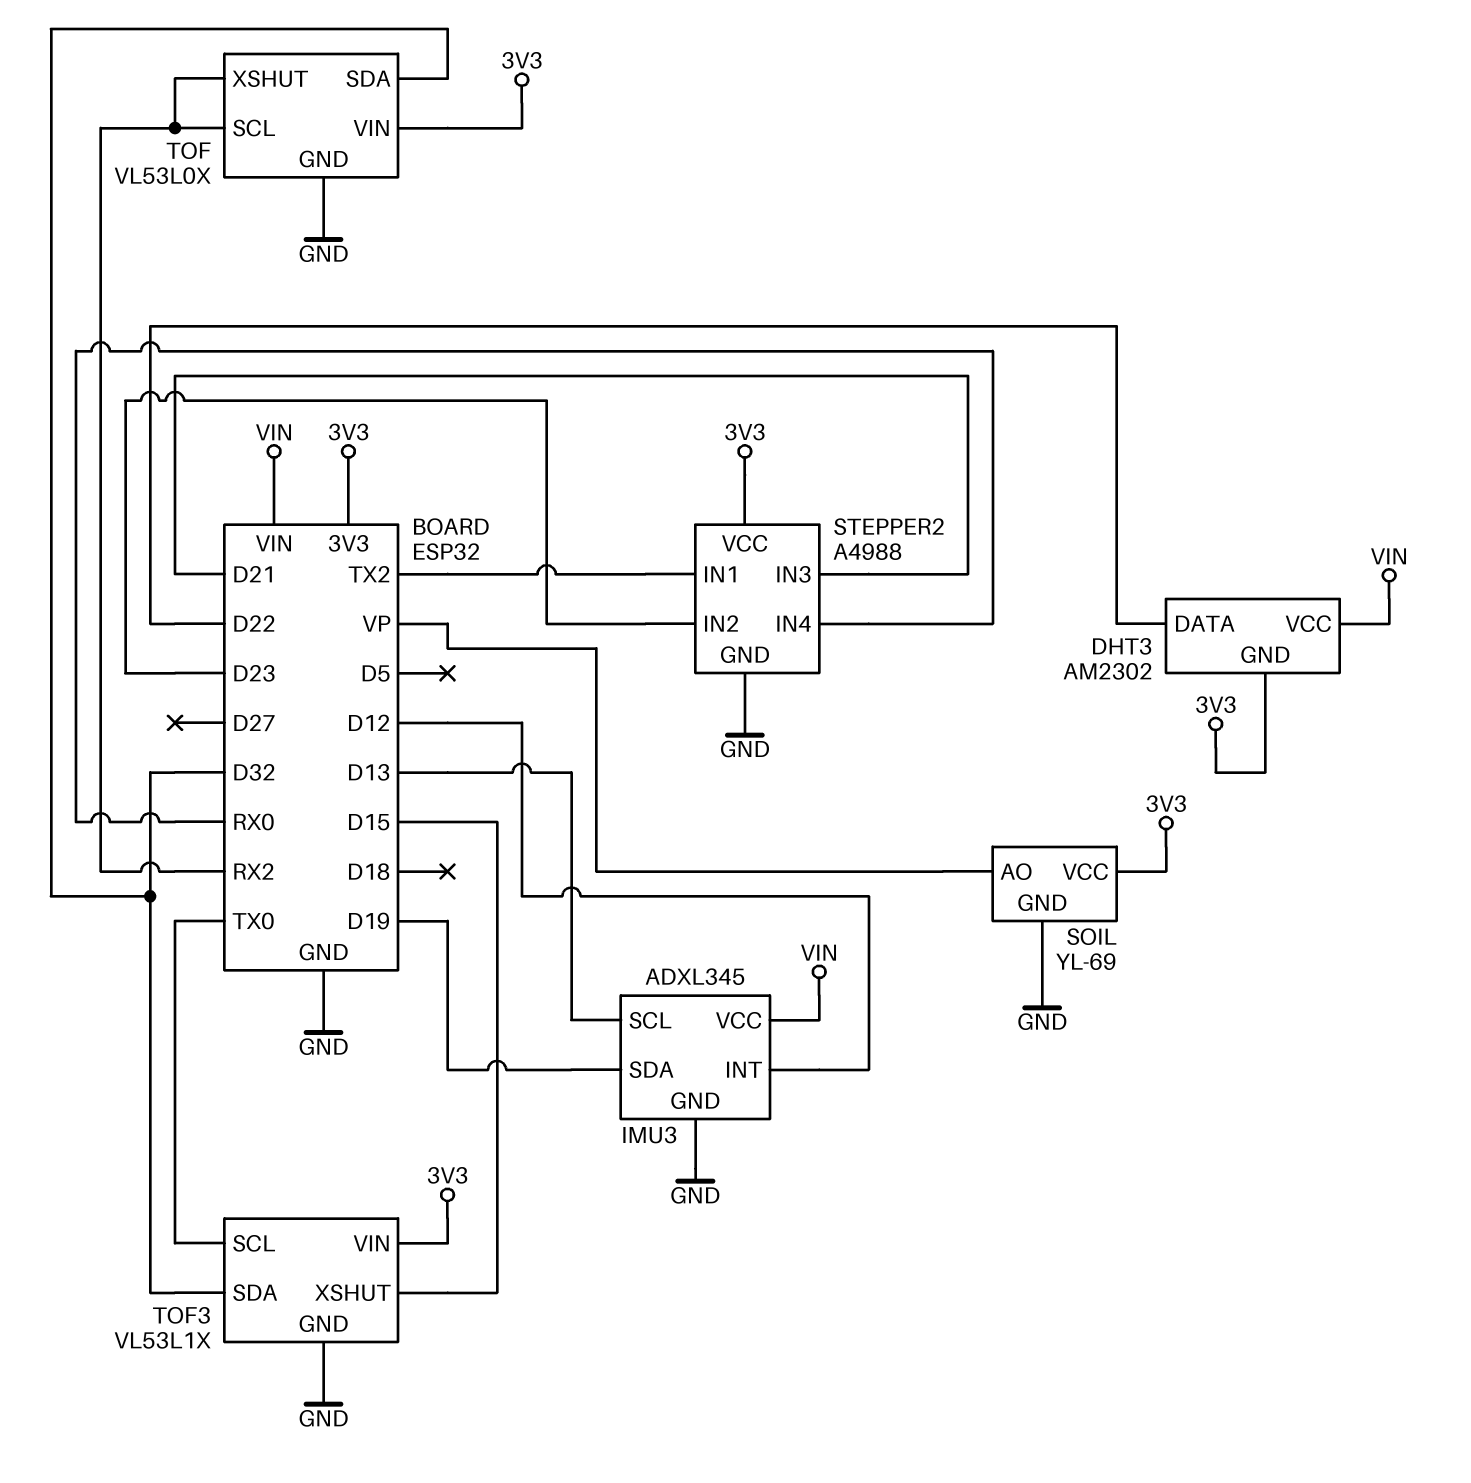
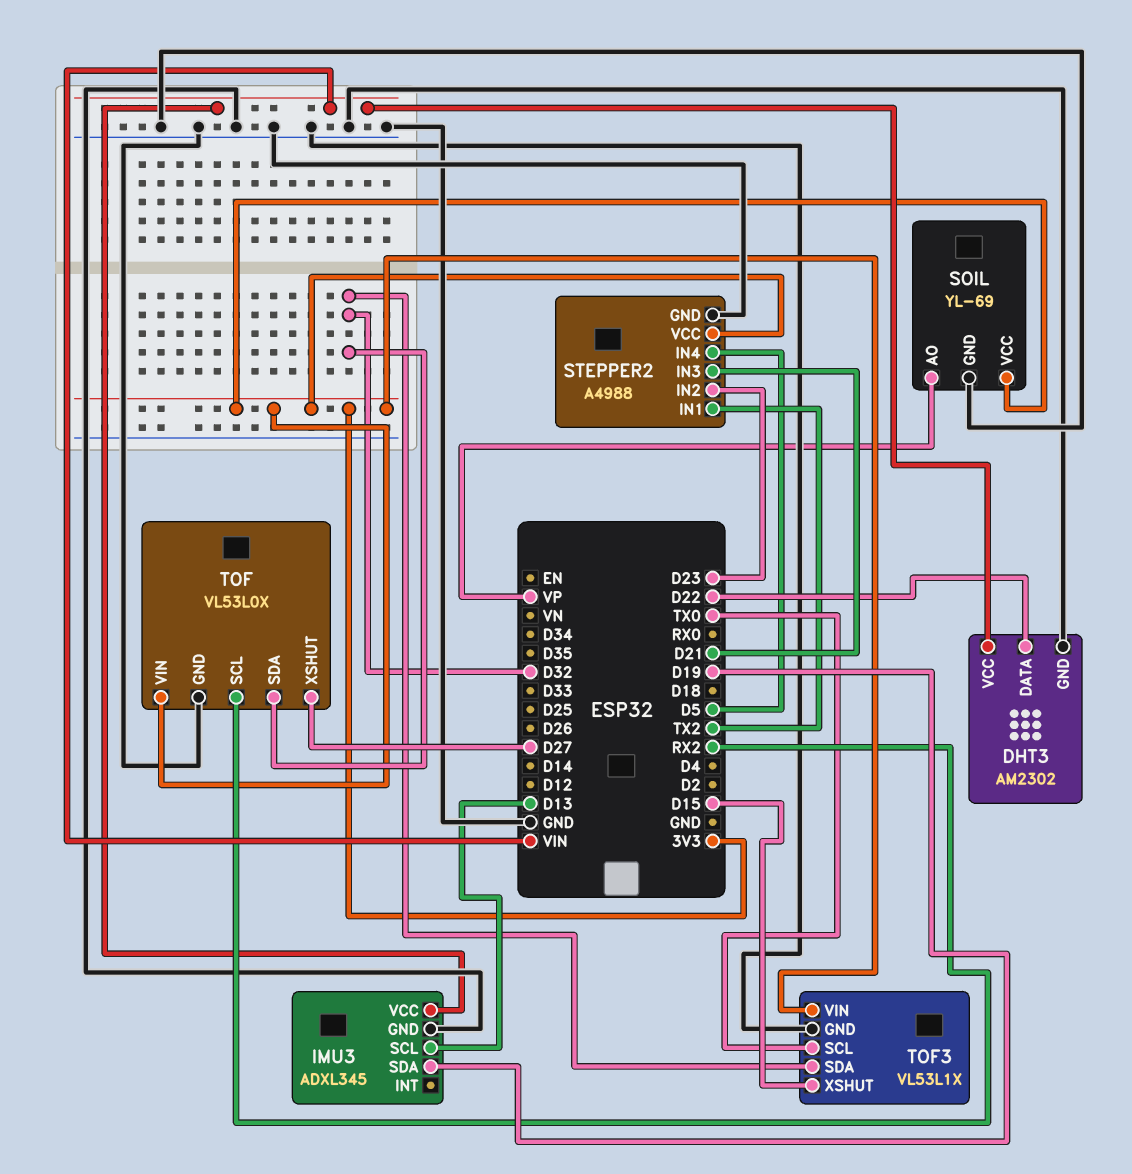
DHT3 pin GND: 3V3 -> GND
IMU3 pin INT: D12 -> none
STEPPER2 pin IN4: RX0 -> D5
TOF pin XSHUT: RX2 -> D27

